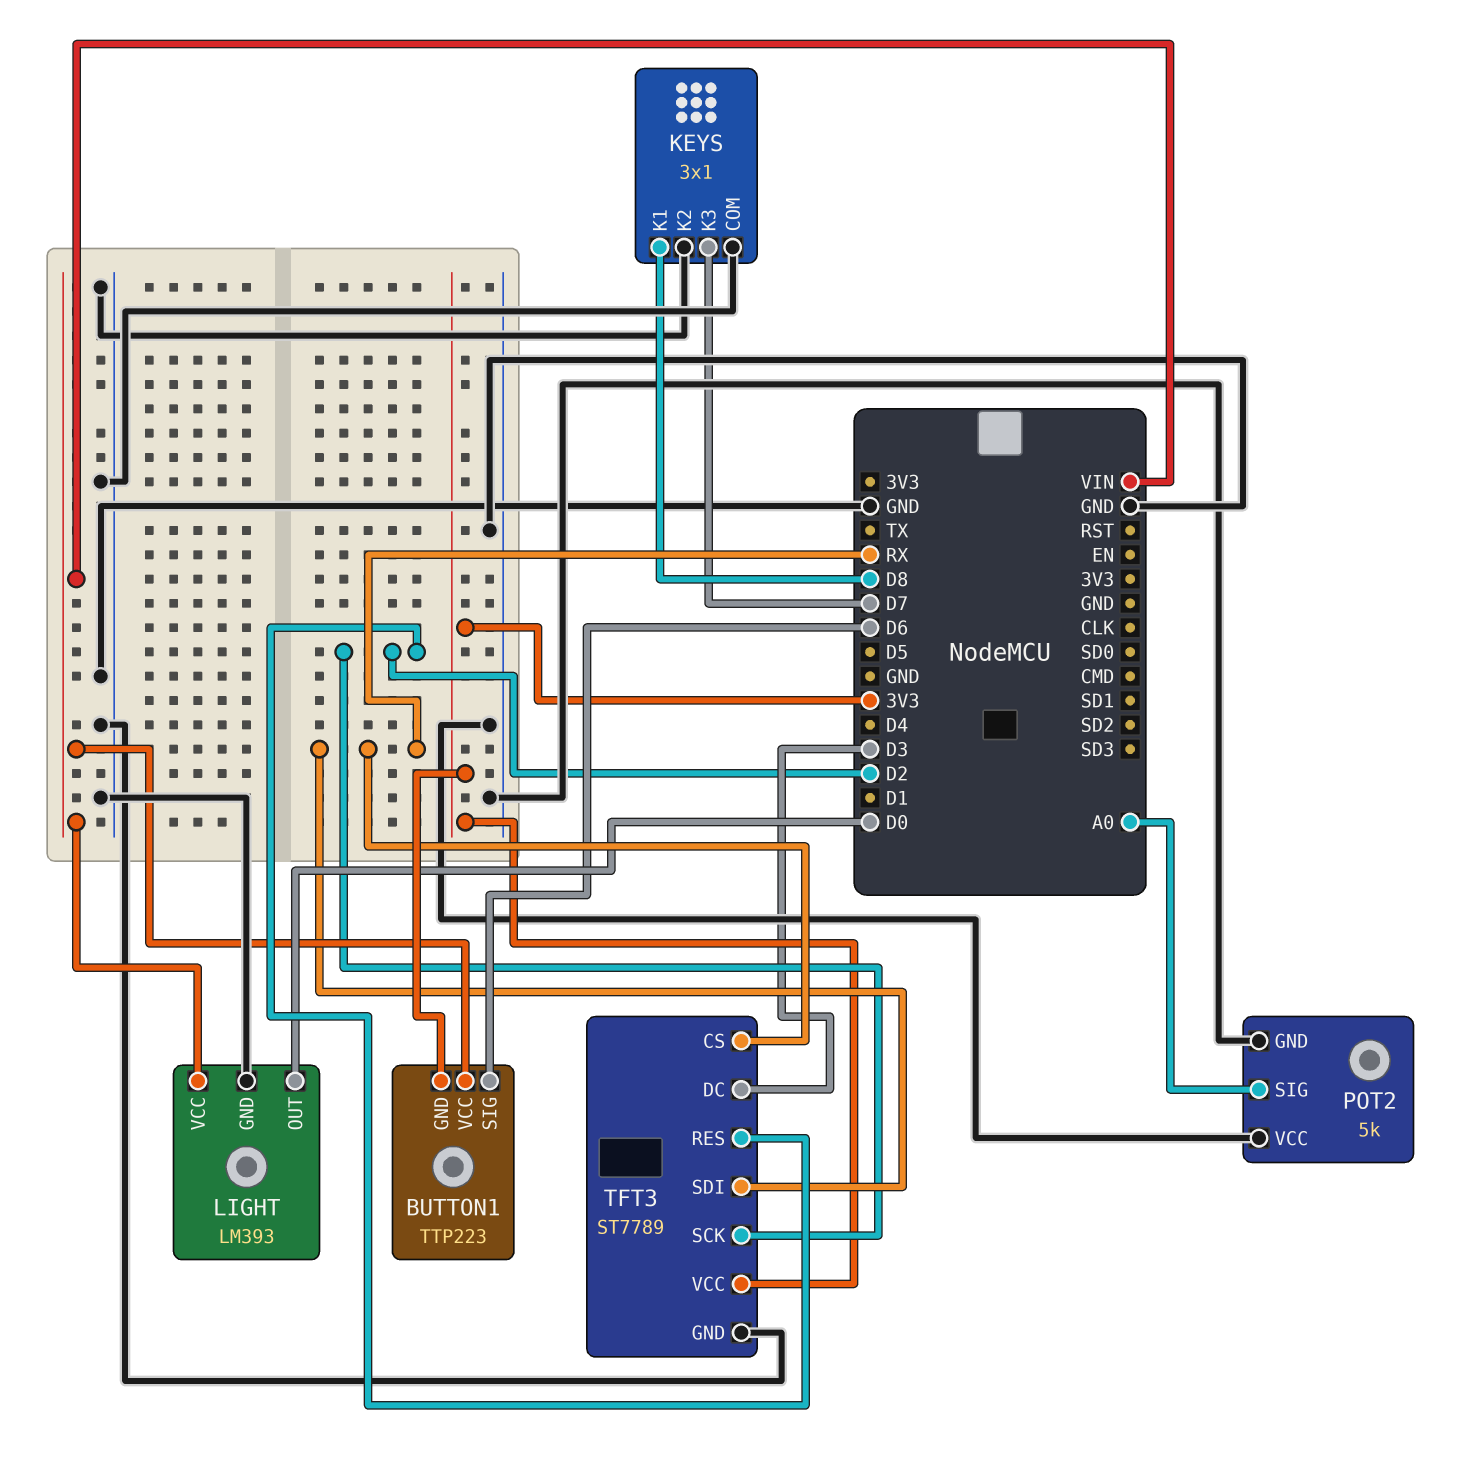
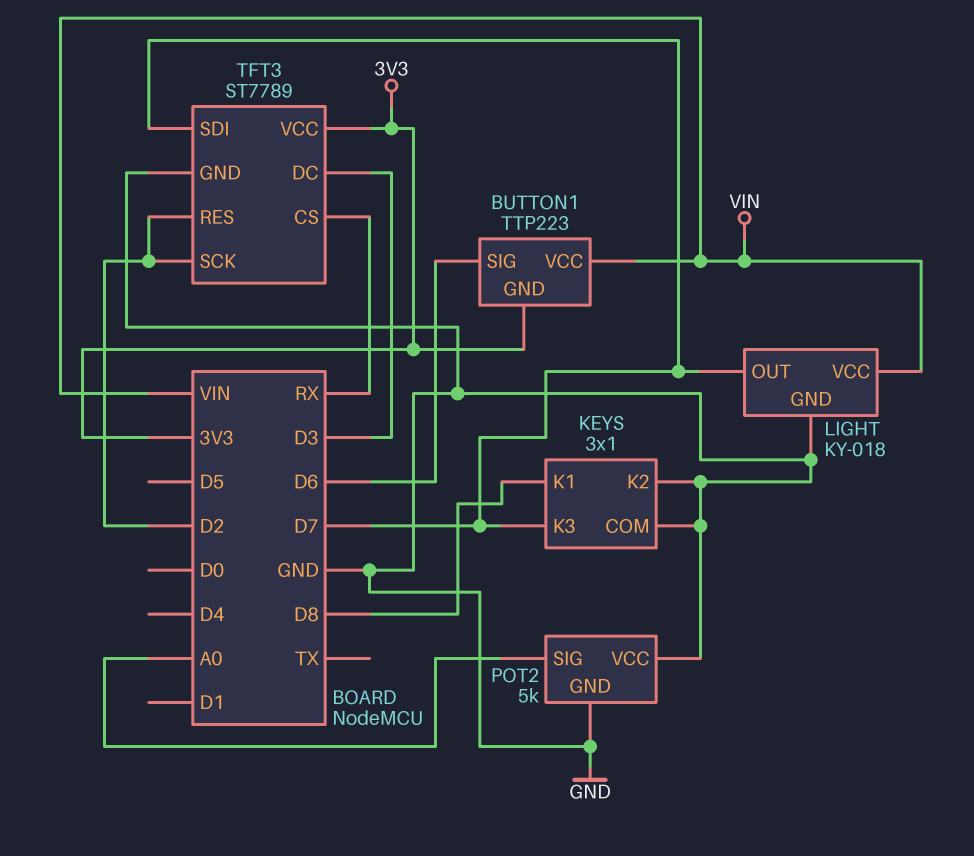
LIGHT: LM393 -> KY-018
LIGHT pin OUT: D0 -> D7
TFT3 pin SDI: RX -> D7

